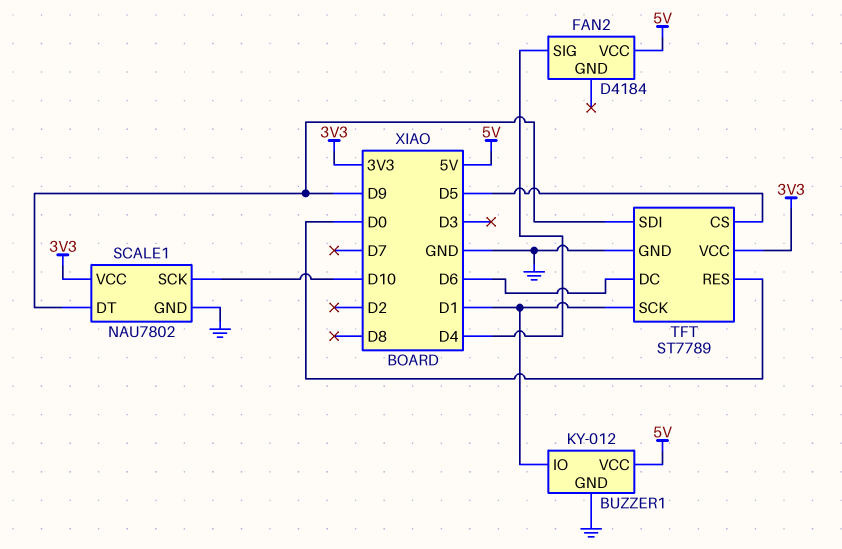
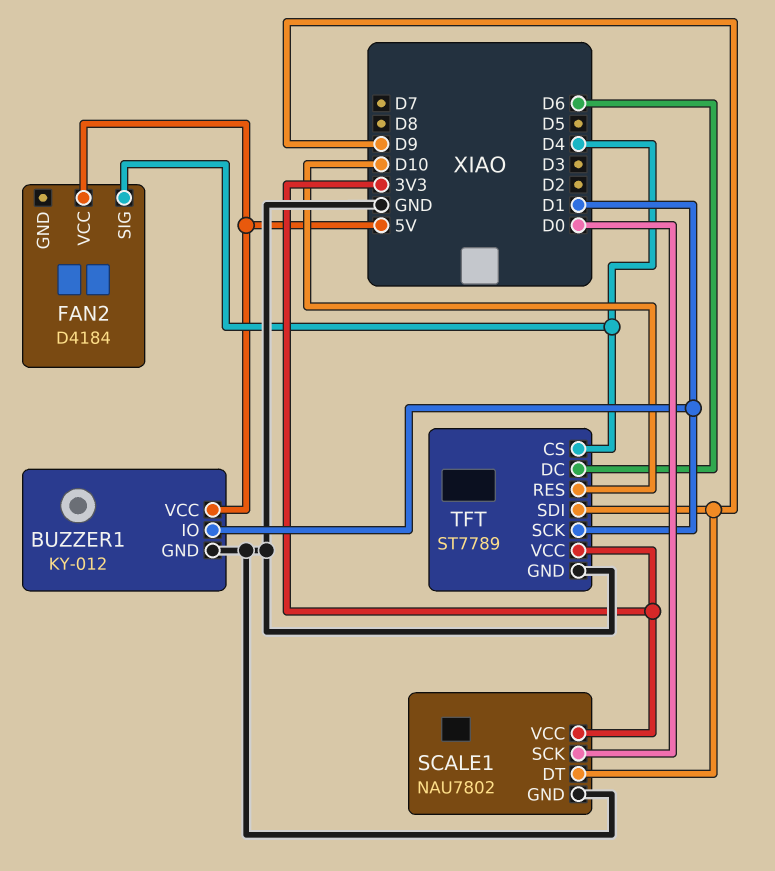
SCALE1 pin SCK: D10 -> D0
TFT pin CS: D5 -> D4
TFT pin RES: D0 -> D10

